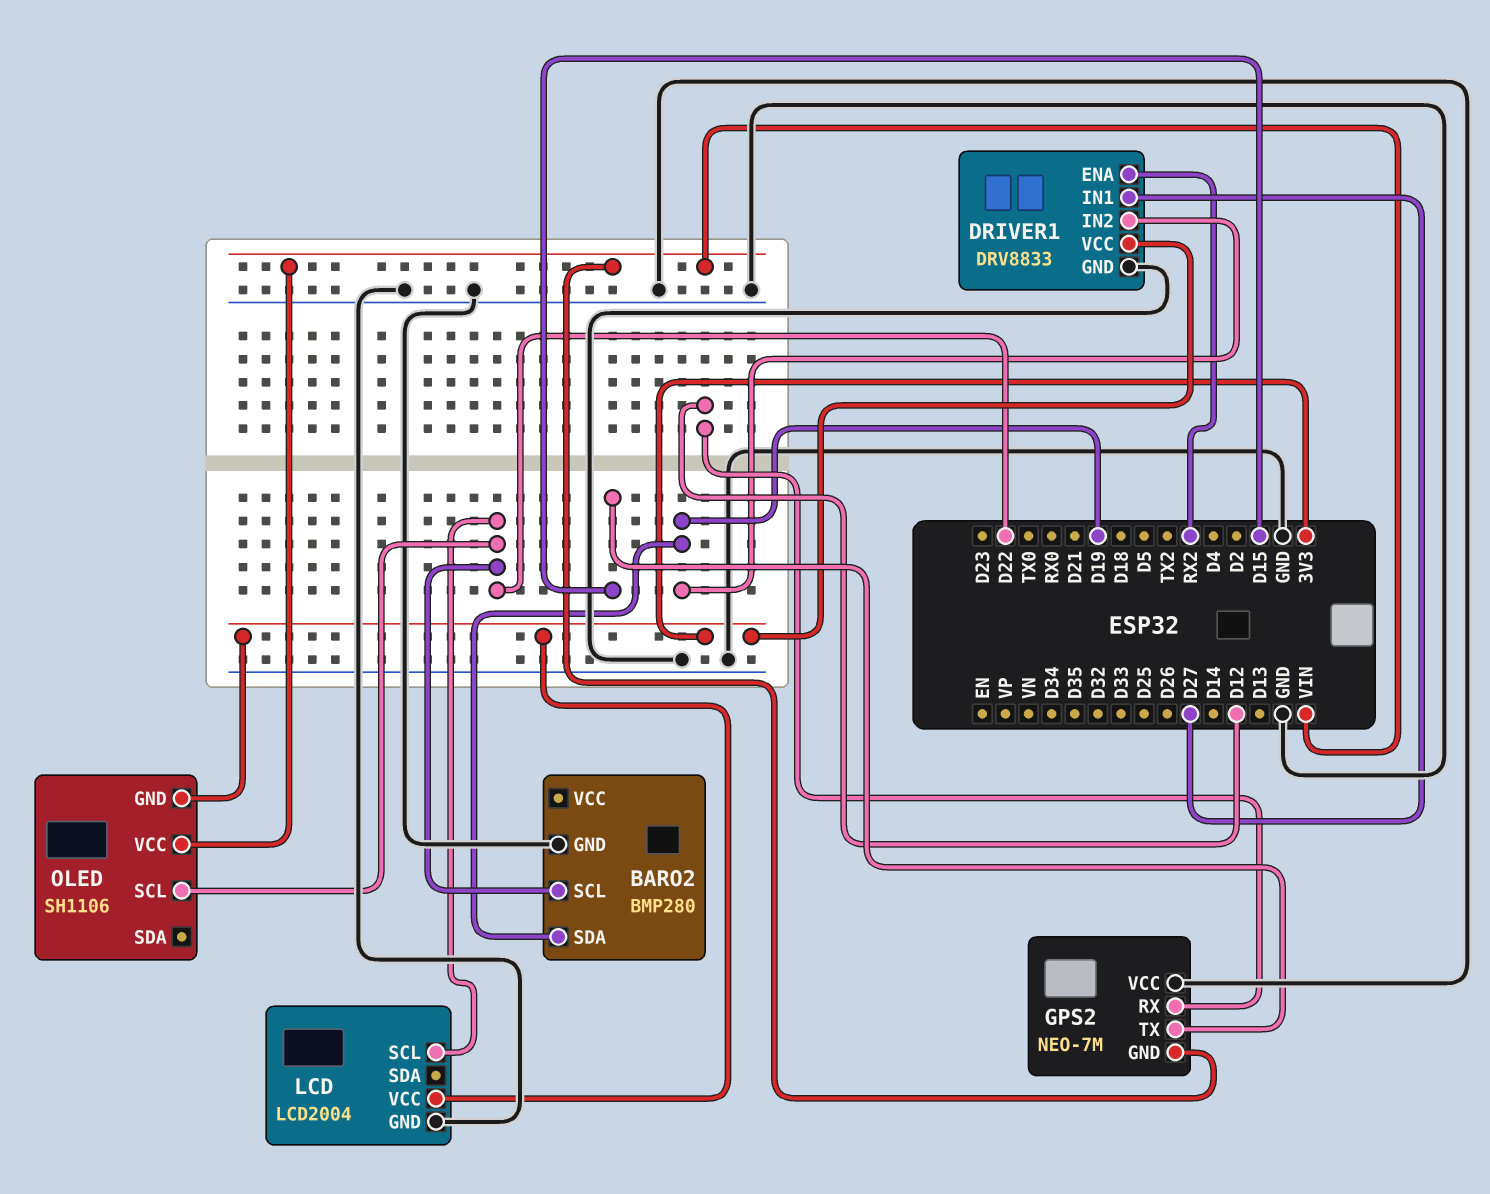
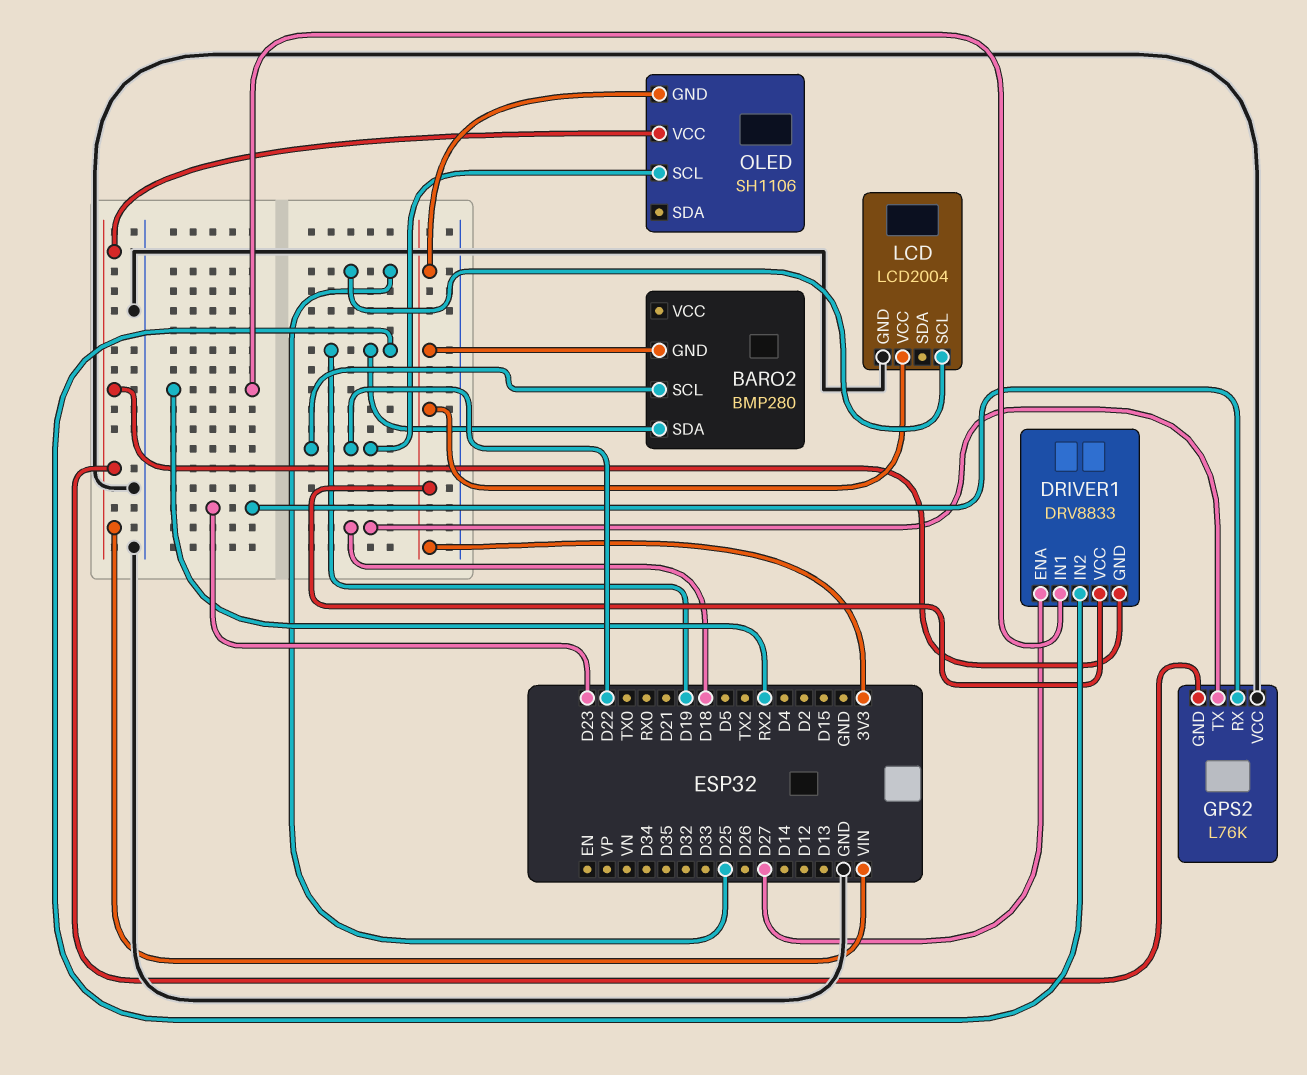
BARO2 pin GND: GND -> 3V3
DRIVER1 pin ENA: RX2 -> D27
DRIVER1 pin GND: GND -> VIN
DRIVER1 pin IN1: D27 -> RX2
GPS2: NEO-7M -> L76K
GPS2 pin RX: D12 -> D23
GPS2 pin TX: D15 -> D18
LCD pin SCL: D22 -> D25

